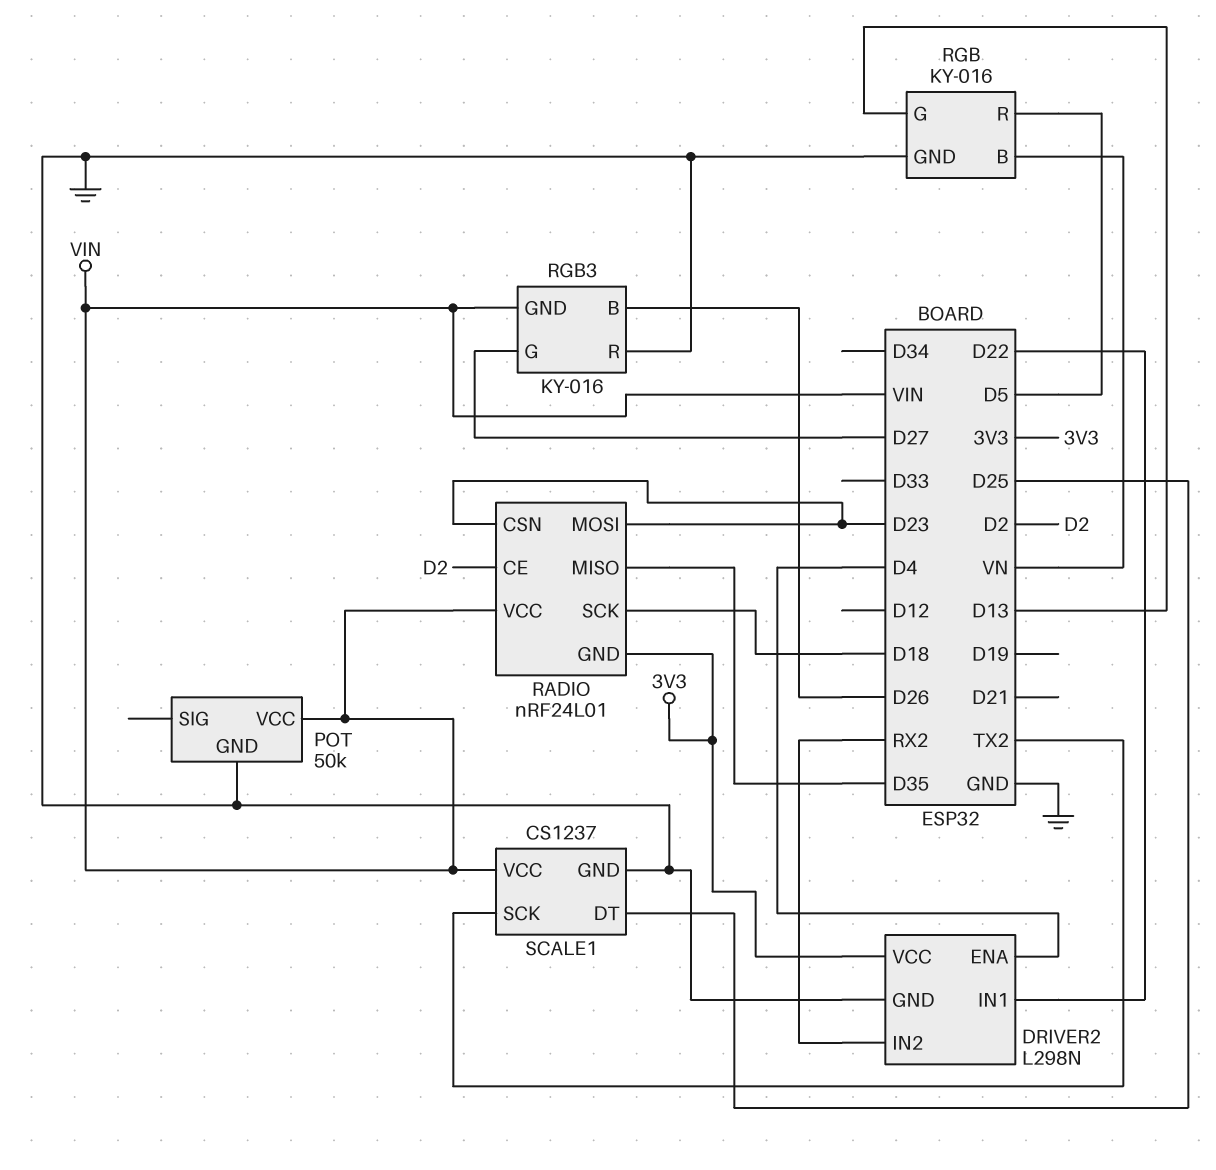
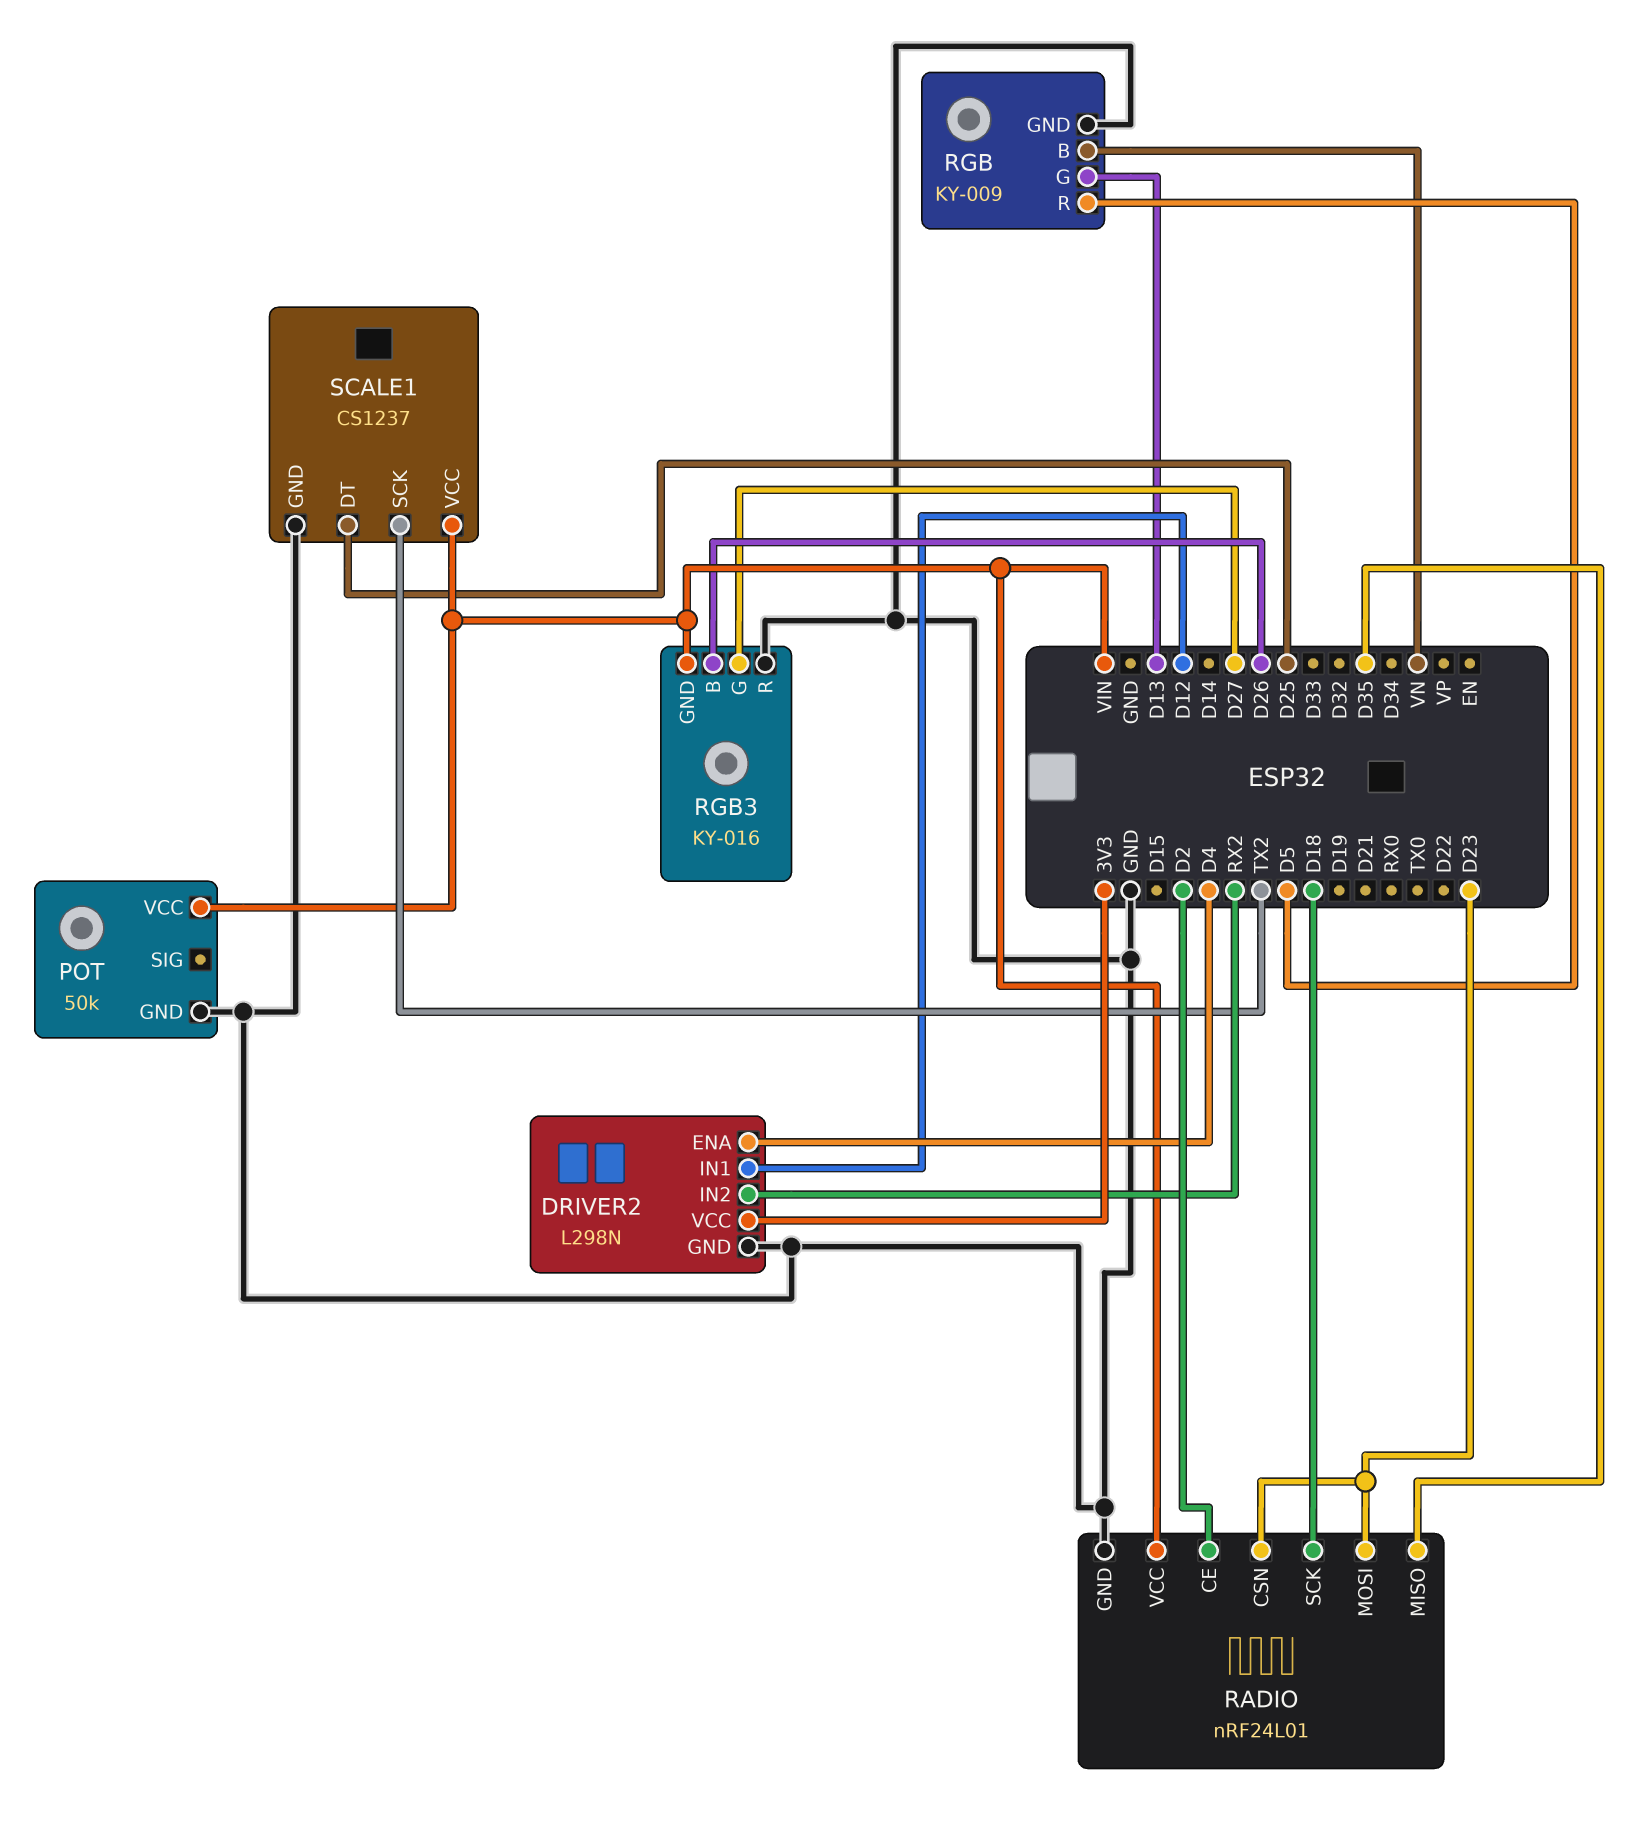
DRIVER2 pin IN1: D22 -> D12
RADIO pin GND: 3V3 -> GND
RGB: KY-016 -> KY-009

